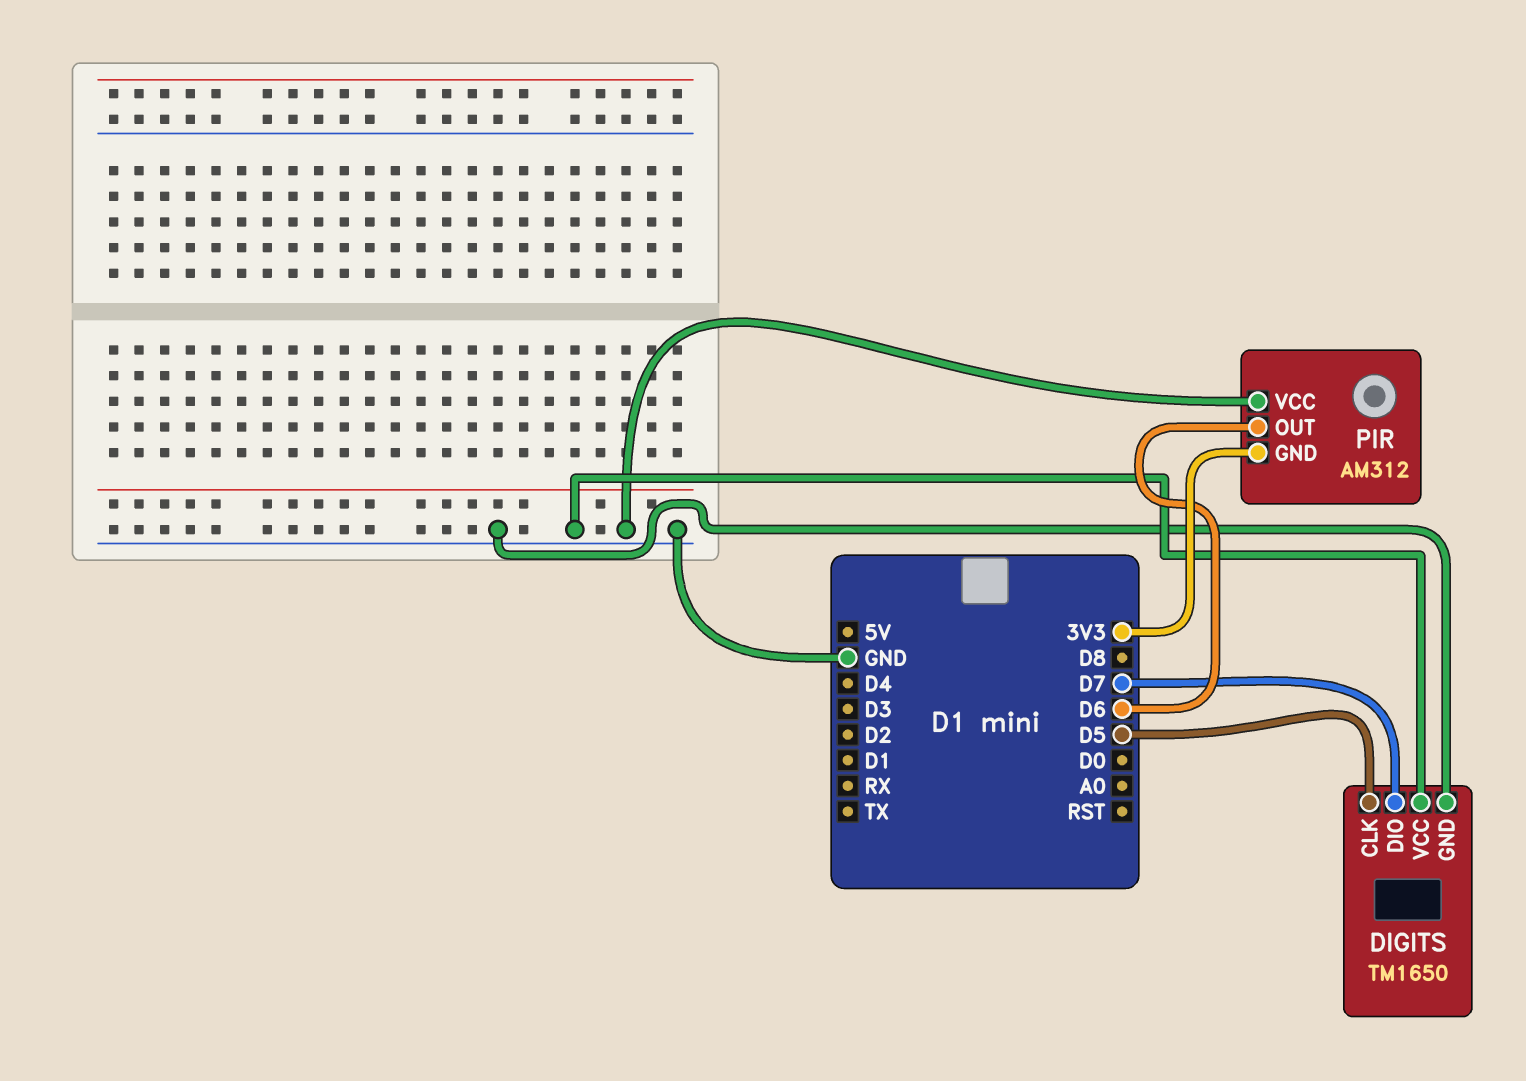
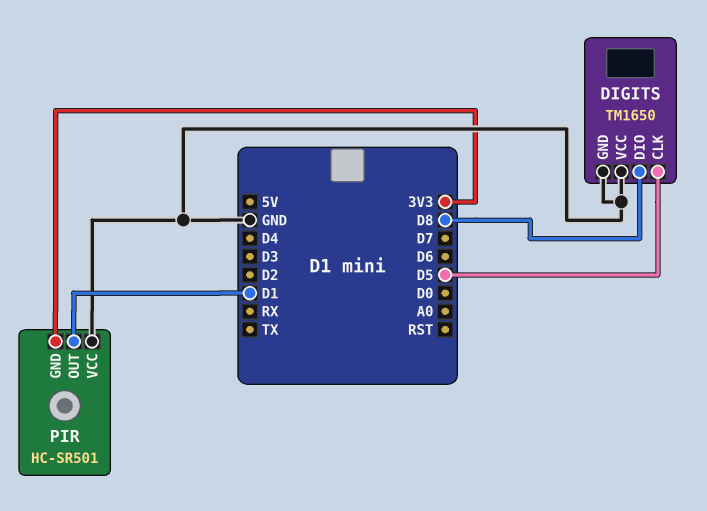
DIGITS pin DIO: D7 -> D8
PIR: AM312 -> HC-SR501
PIR pin OUT: D6 -> D1

